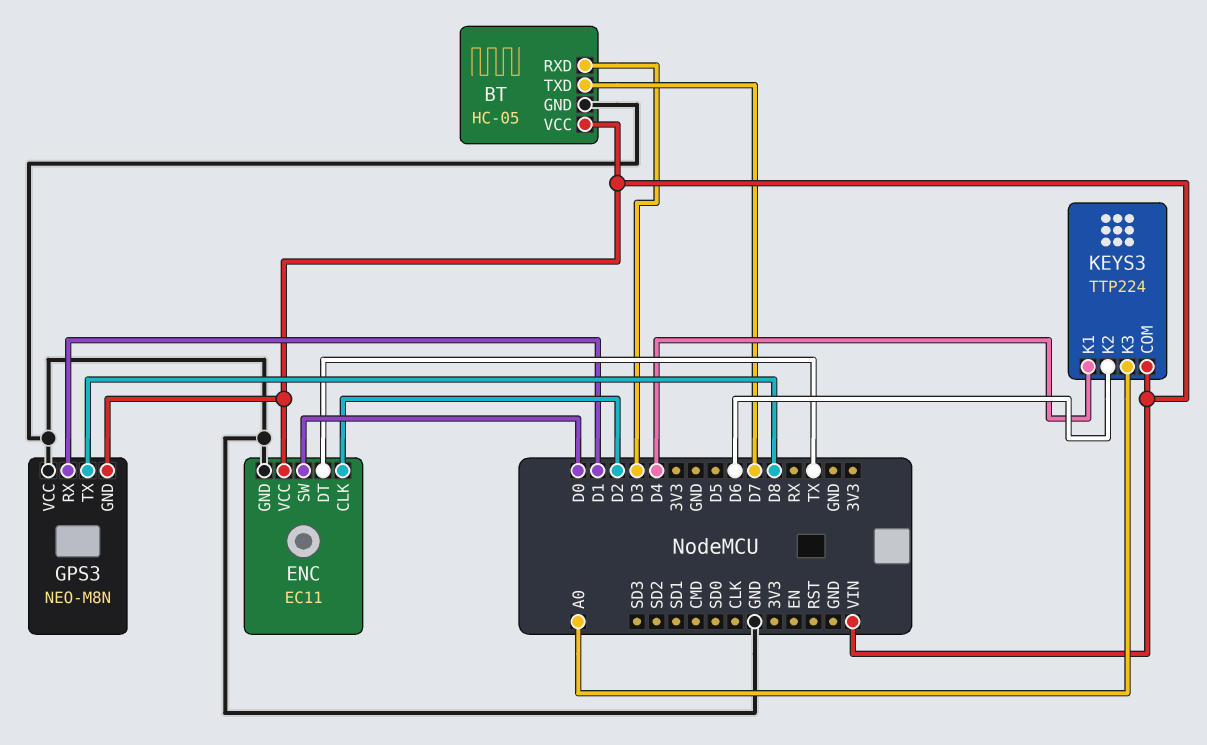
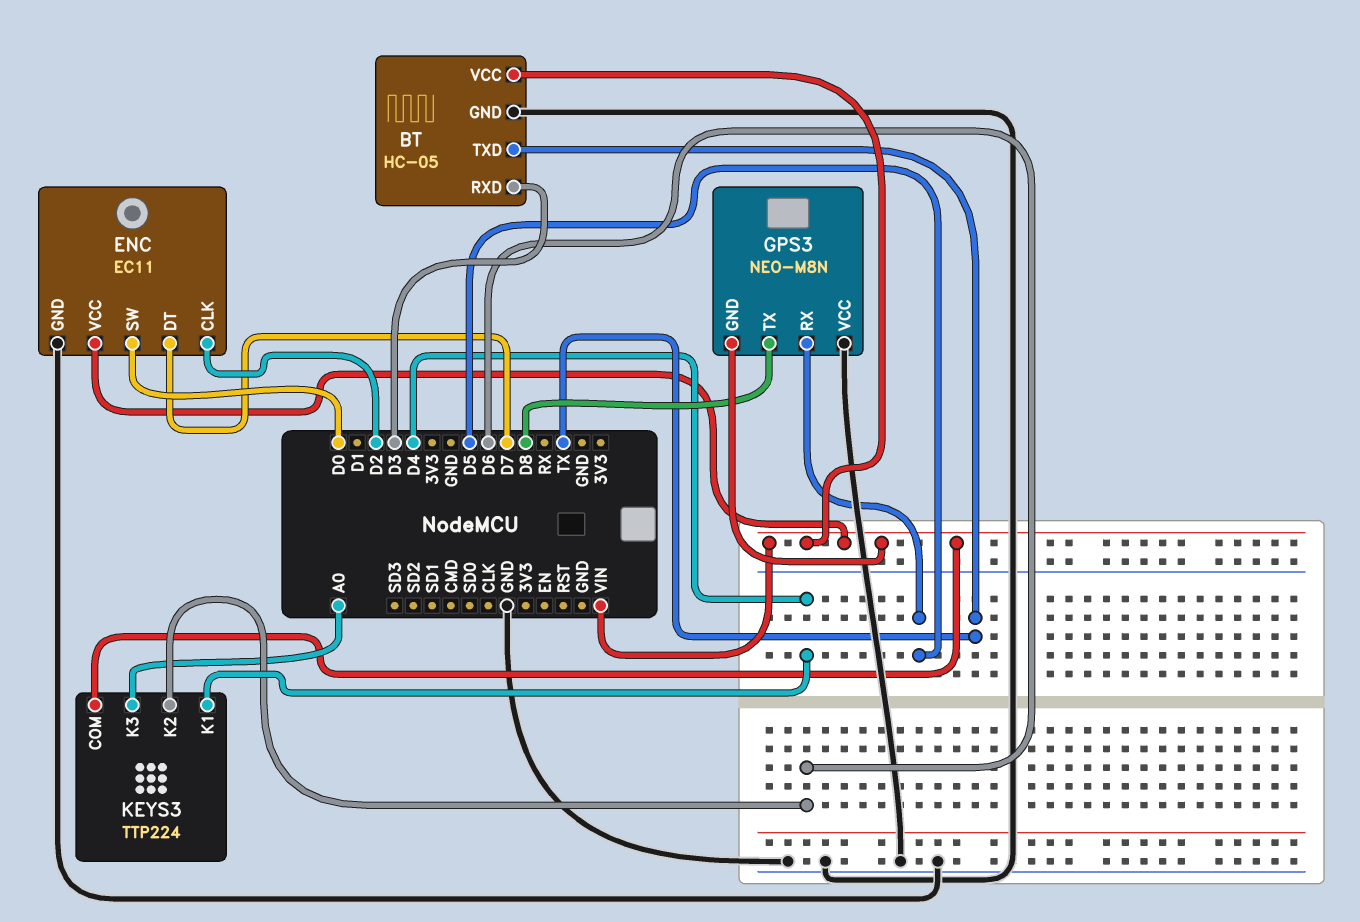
BT pin TXD: D7 -> TX
ENC pin DT: TX -> D7
GPS3 pin RX: D1 -> D5

